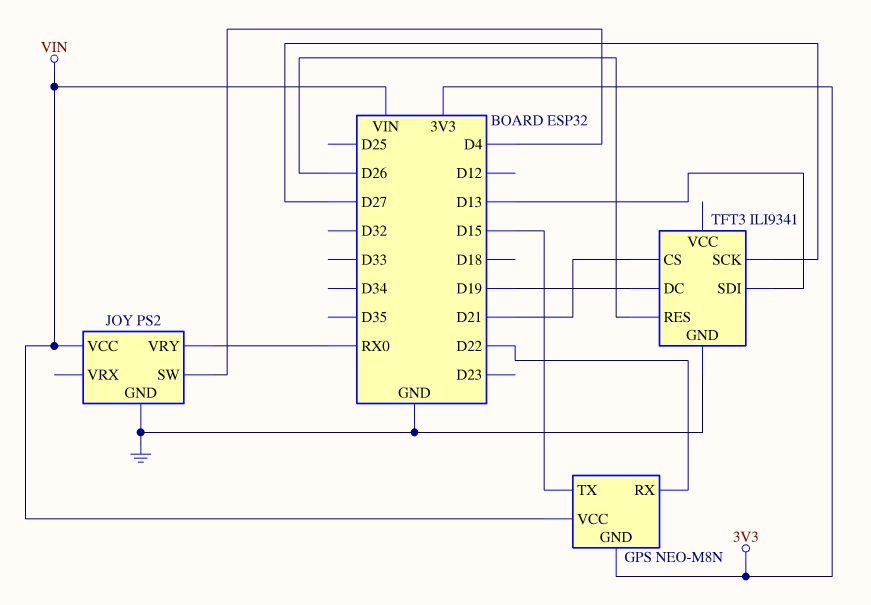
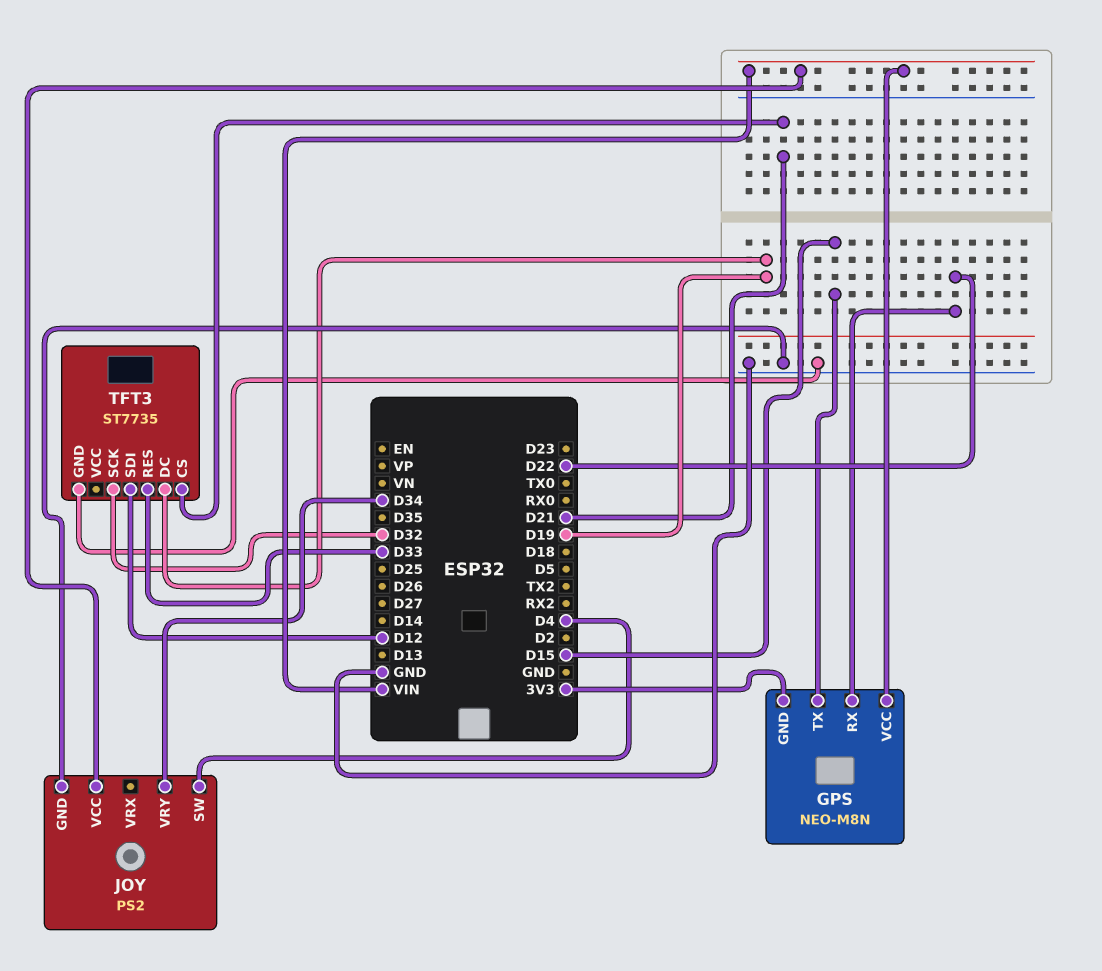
JOY pin VRY: RX0 -> D34
TFT3: ILI9341 -> ST7735
TFT3 pin RES: D26 -> D33
TFT3 pin SCK: D27 -> D32
TFT3 pin SDI: D13 -> D12

